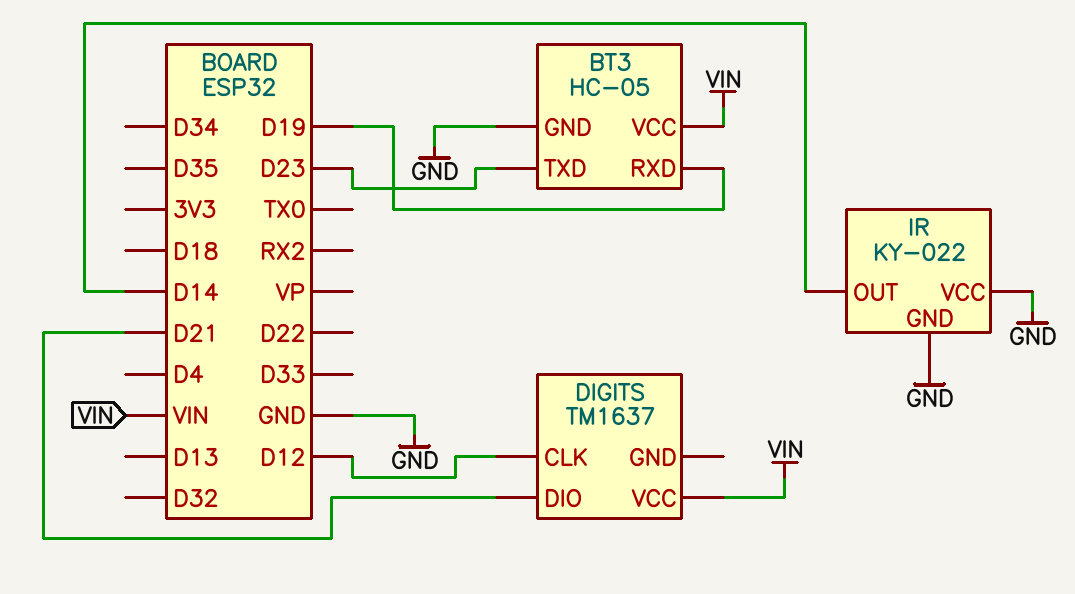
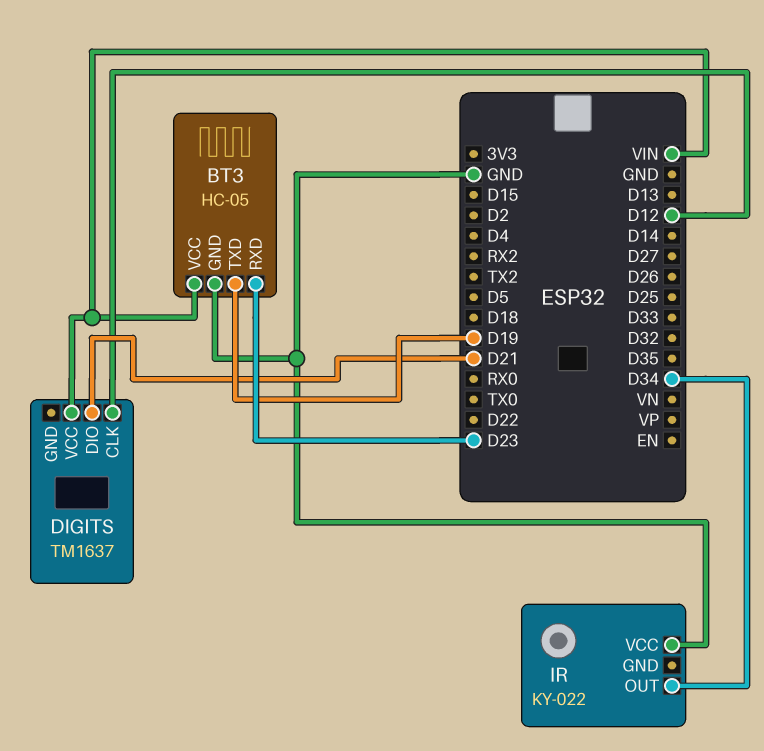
BT3 pin RXD: D19 -> D23
BT3 pin TXD: D23 -> D19
IR pin GND: GND -> none
IR pin OUT: D14 -> D34

